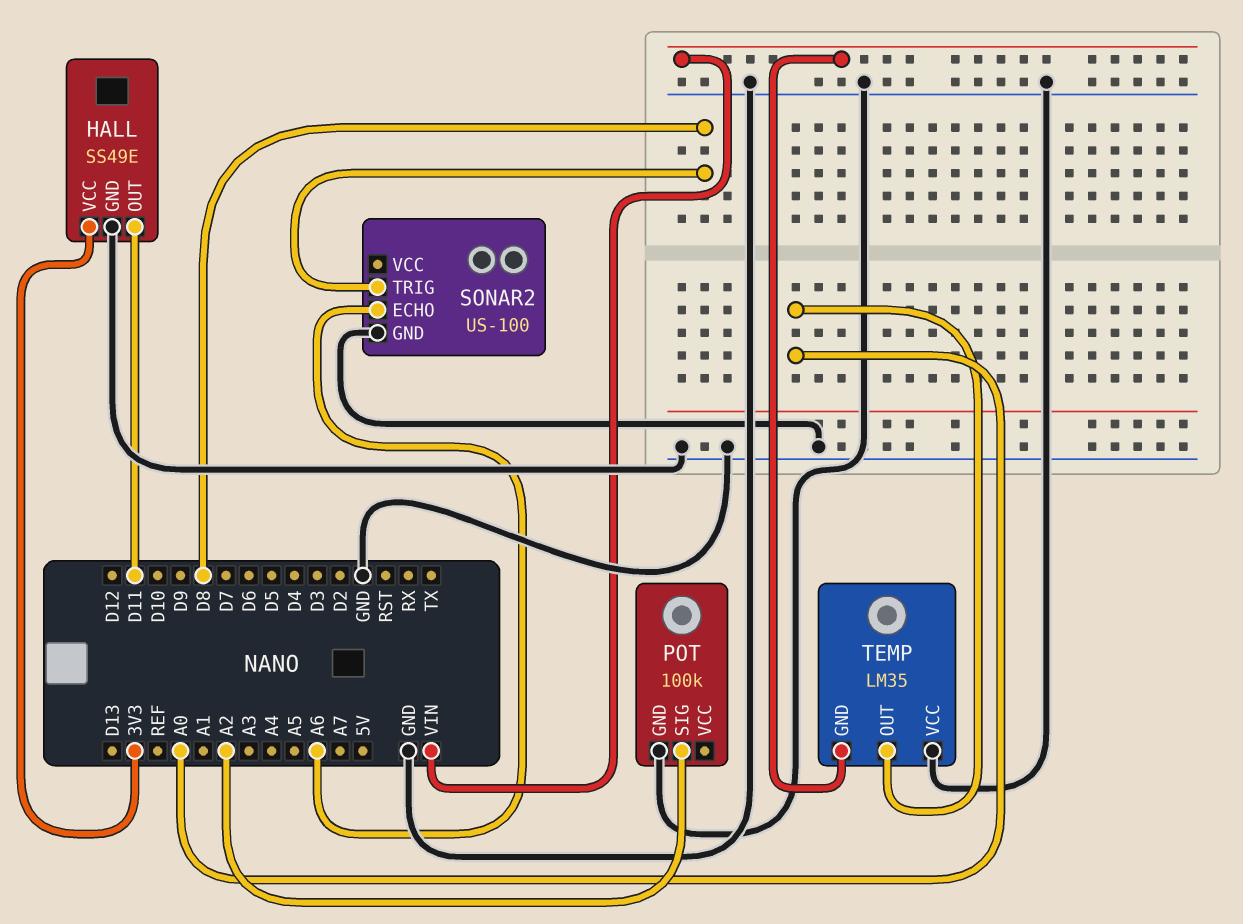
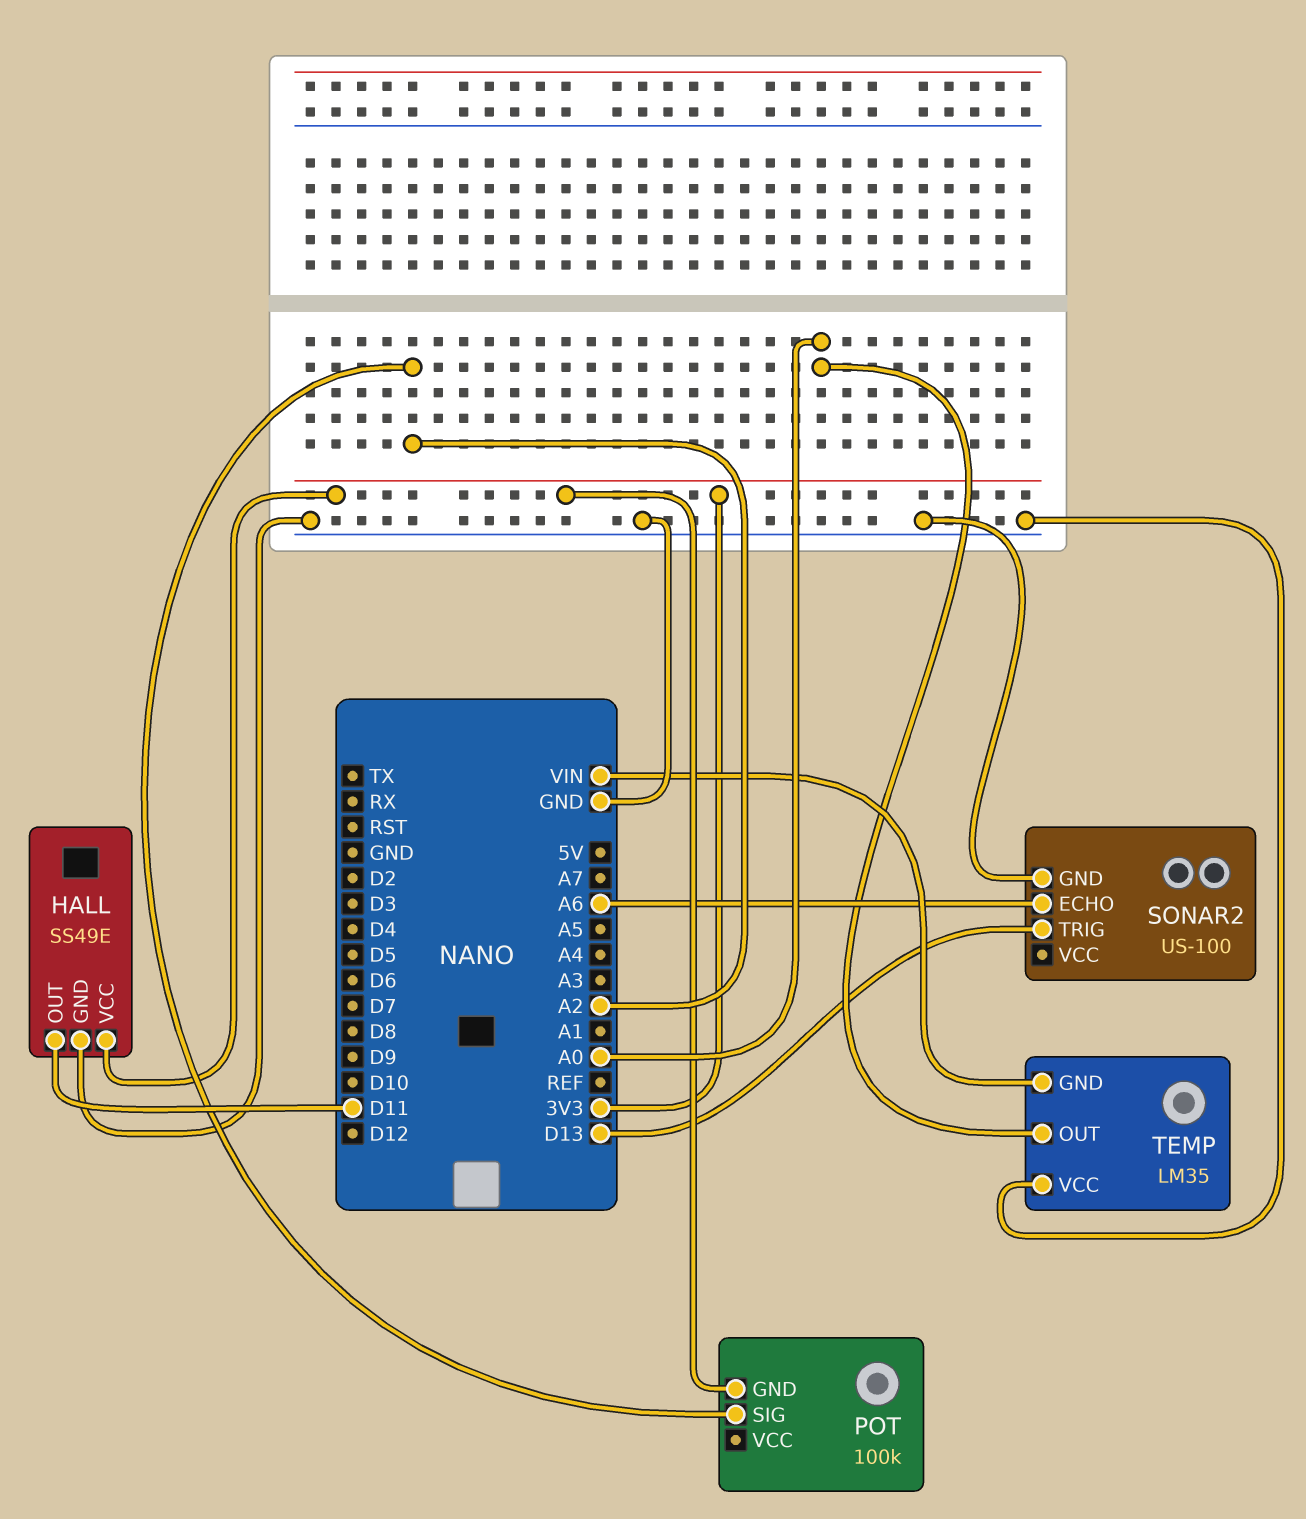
POT pin GND: GND -> 3V3
SONAR2 pin TRIG: D8 -> D13

